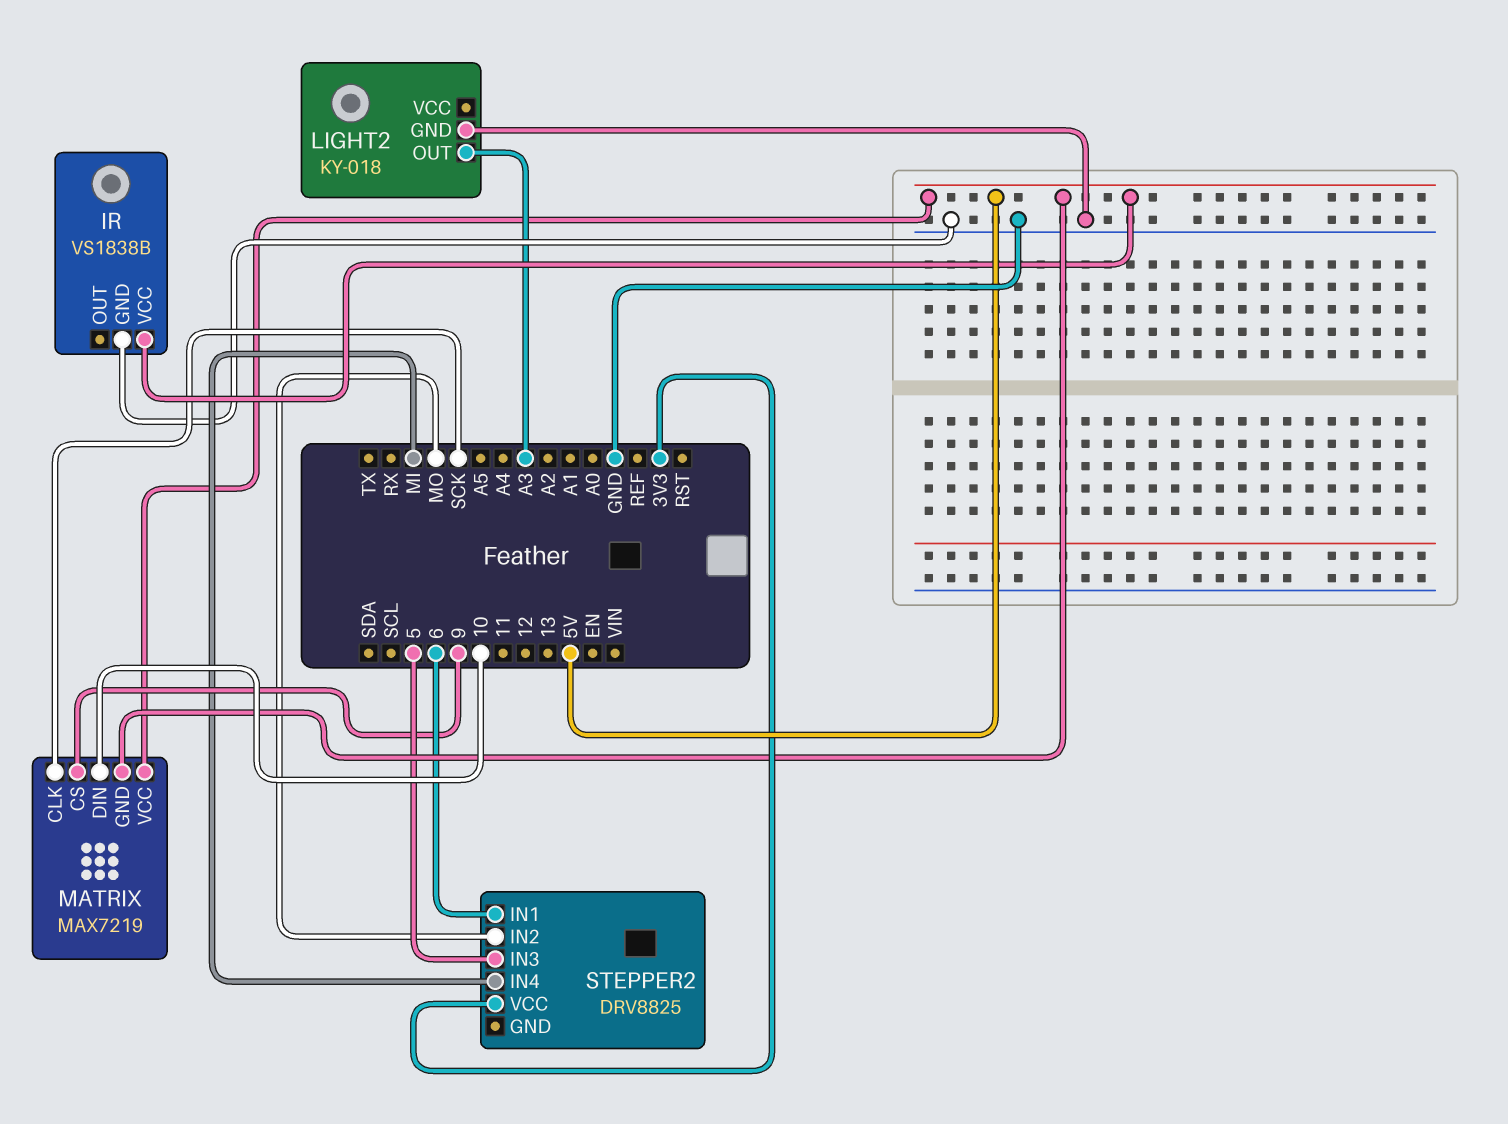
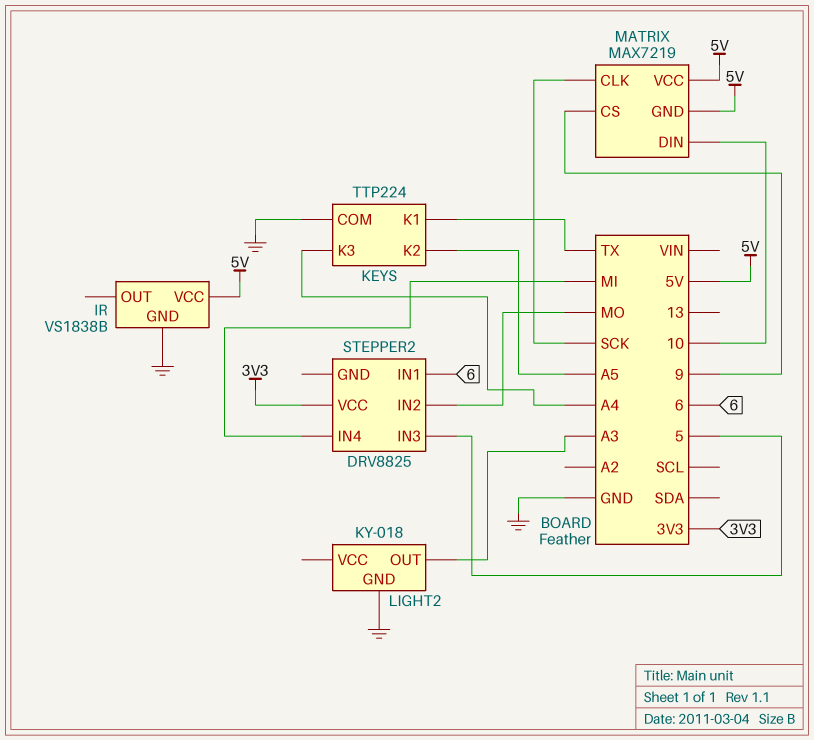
KEYS: none -> TTP224
KEYS pin COM: none -> GND
KEYS pin K1: none -> TX
KEYS pin K2: none -> A5
KEYS pin K3: none -> A4

